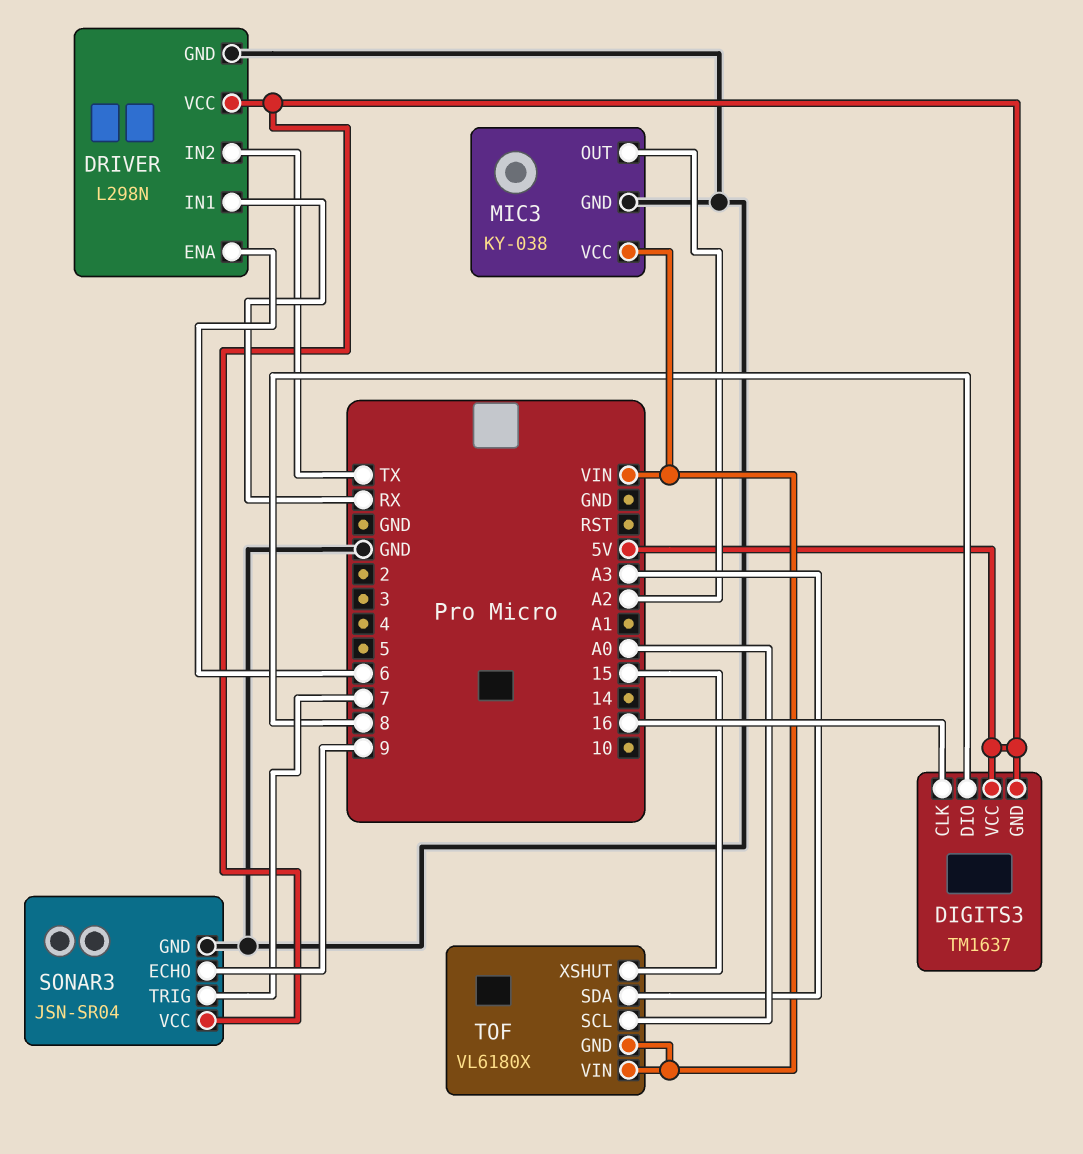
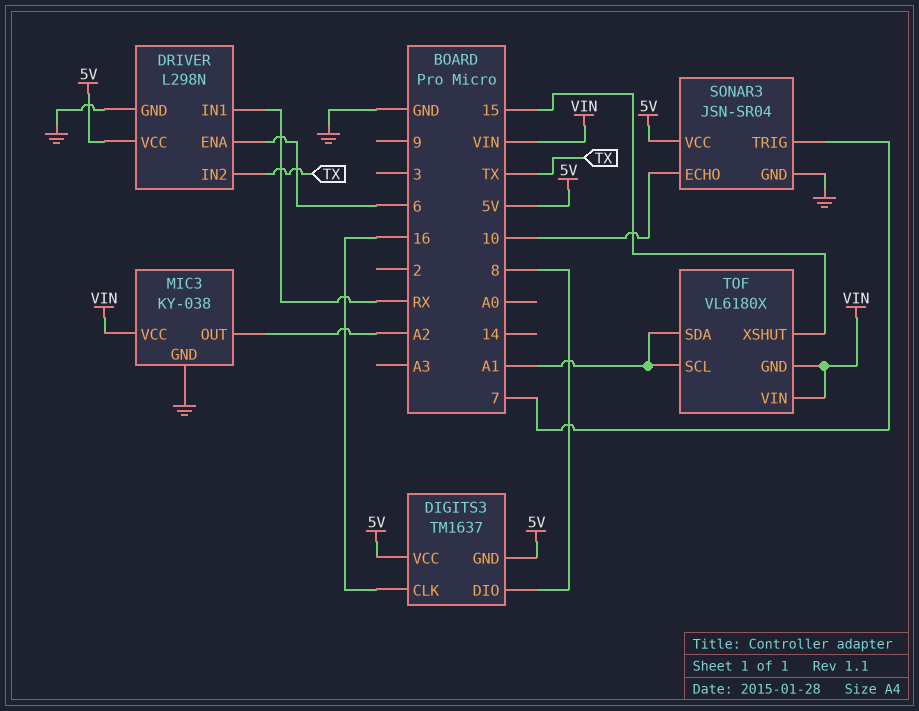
SONAR3 pin ECHO: 9 -> 10
TOF pin SCL: A0 -> A1
TOF pin SDA: A3 -> A1

